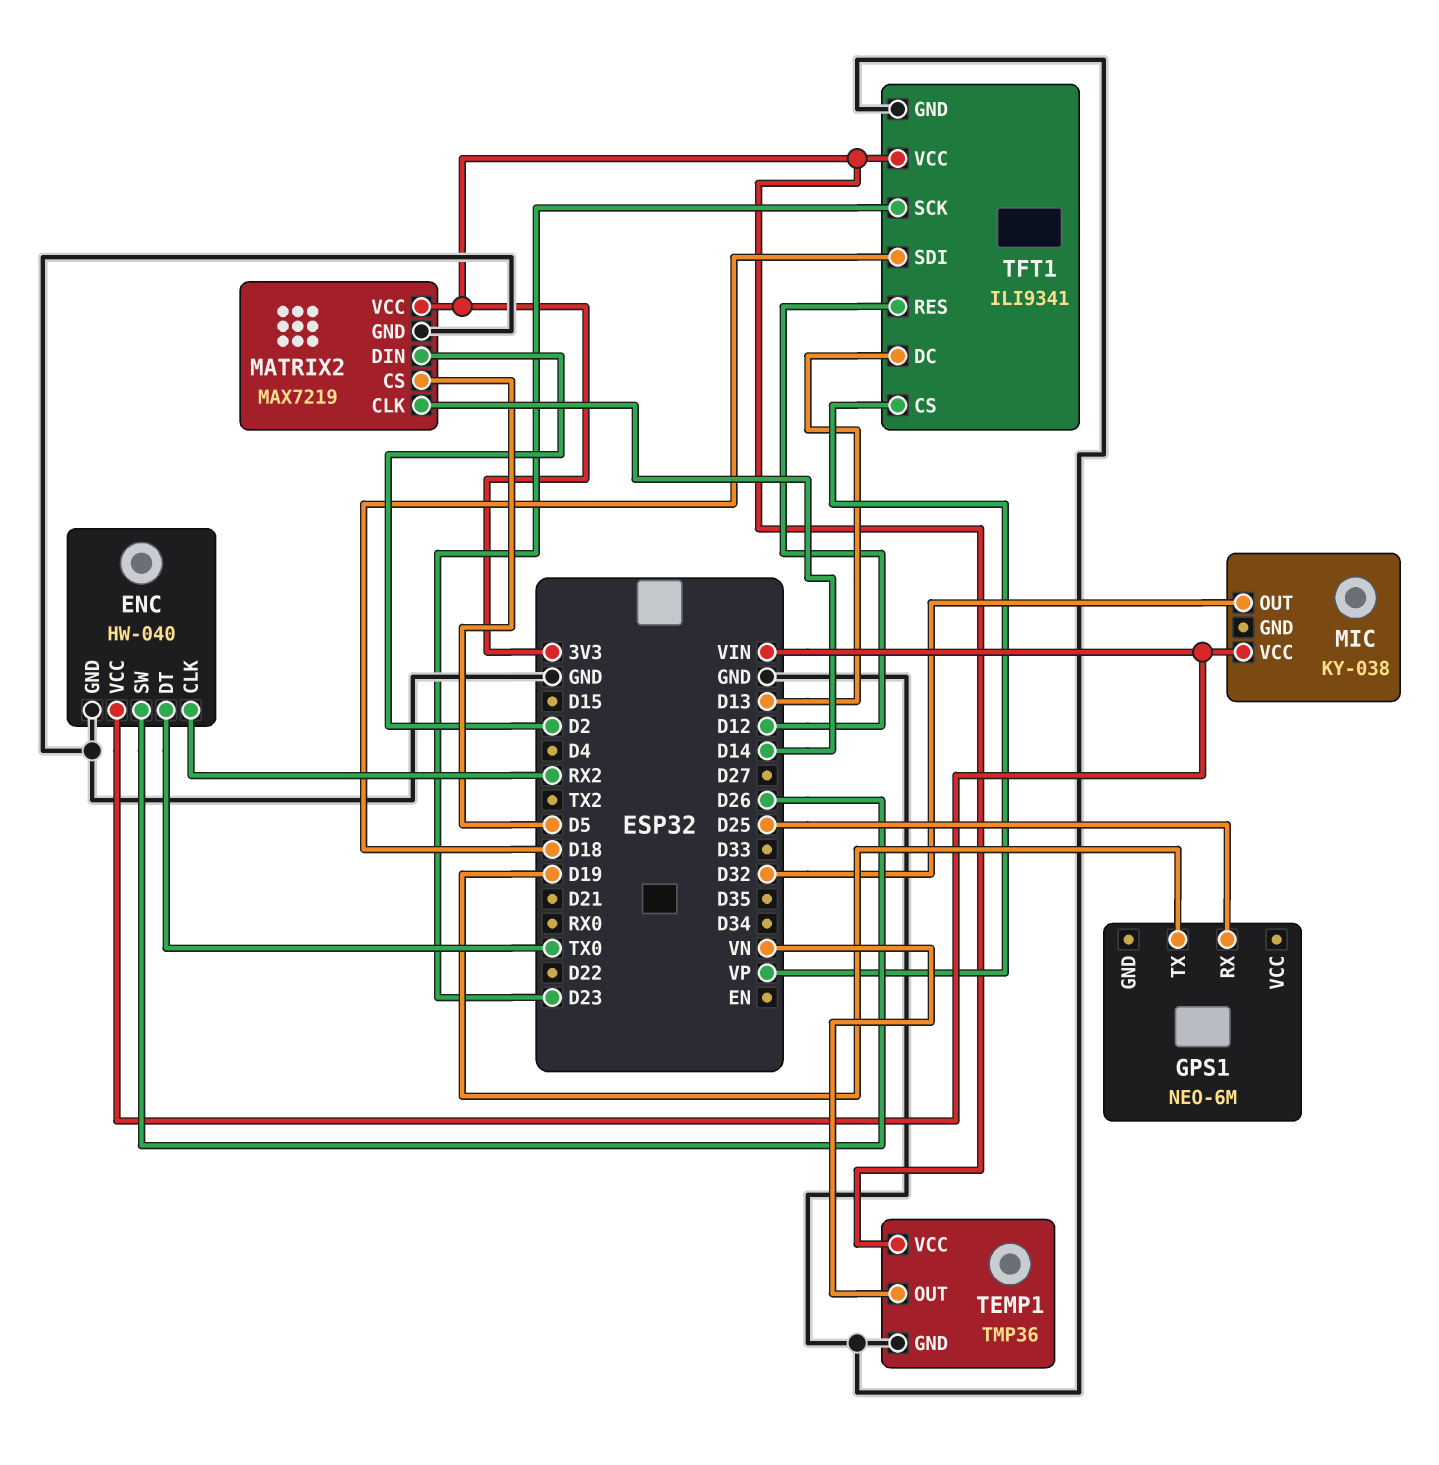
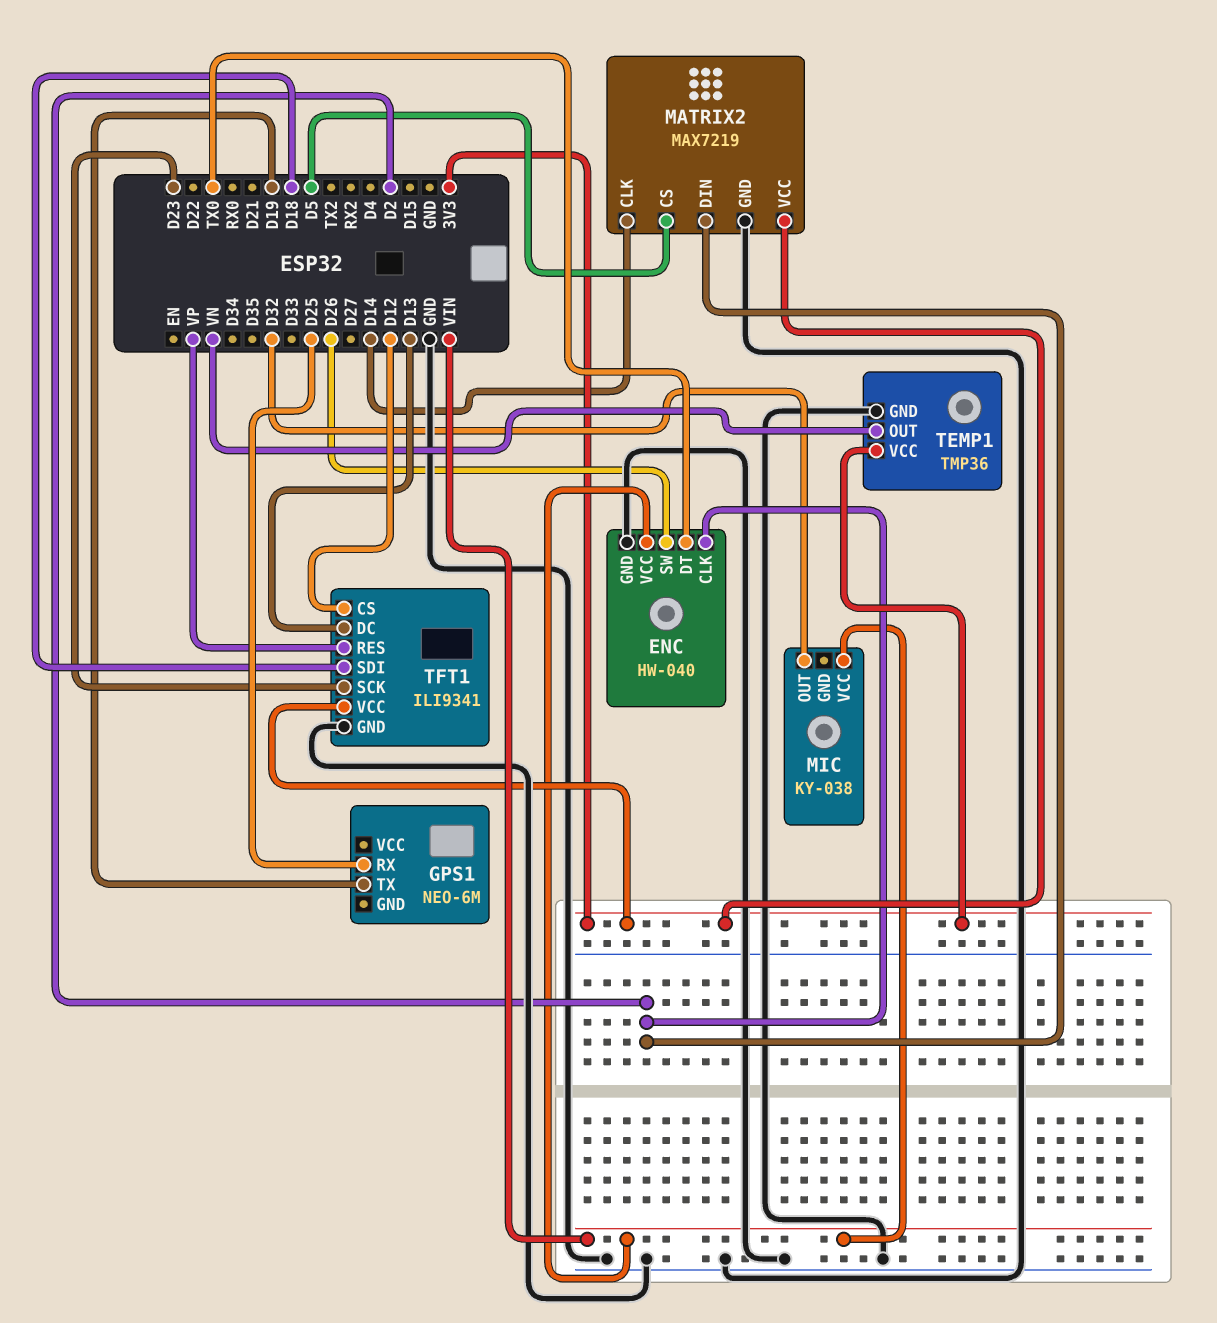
ENC pin CLK: RX2 -> D2
TFT1 pin CS: VP -> D12
TFT1 pin RES: D12 -> VP

